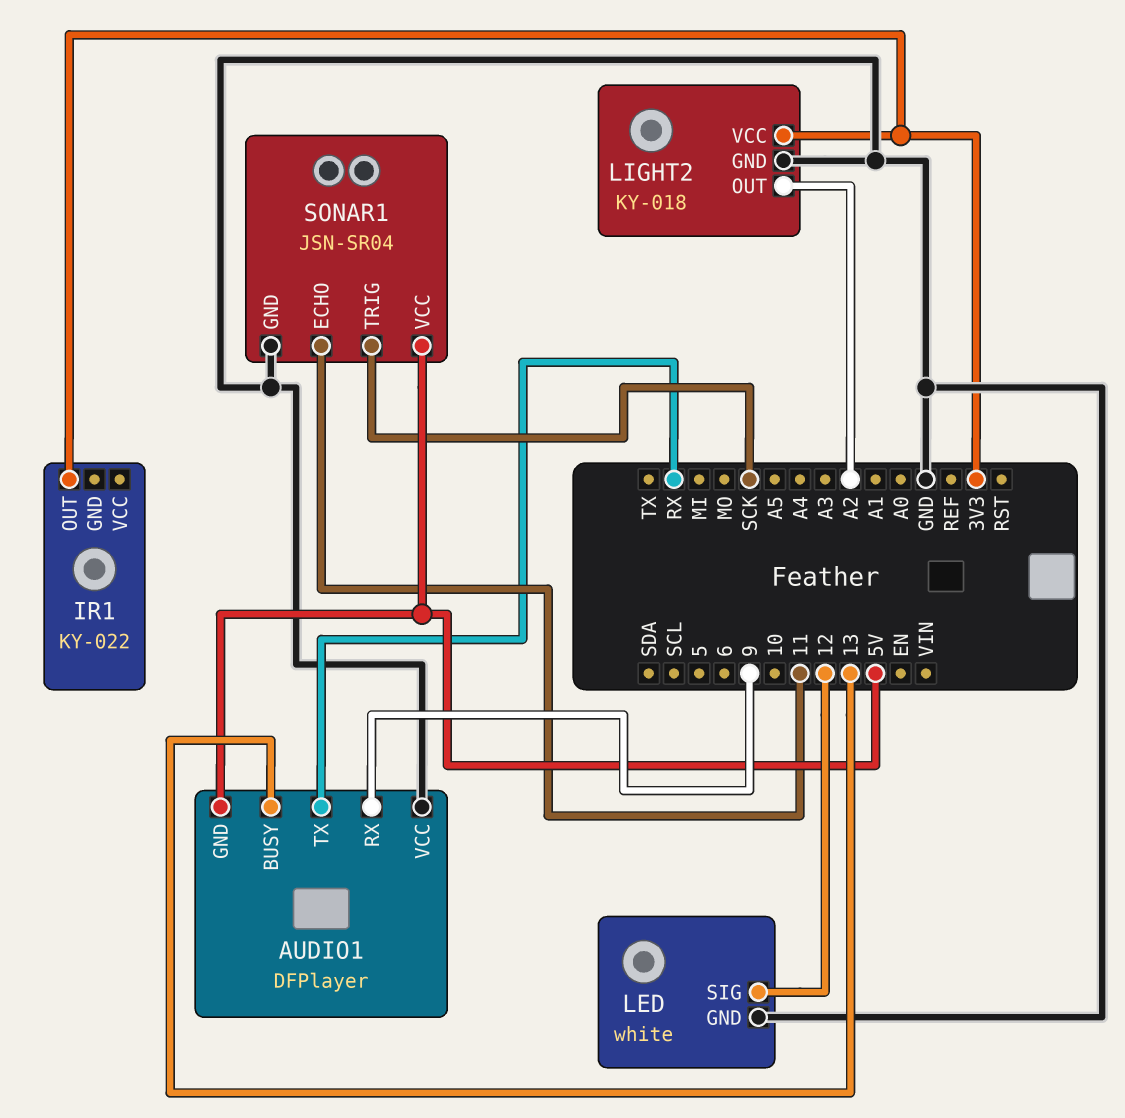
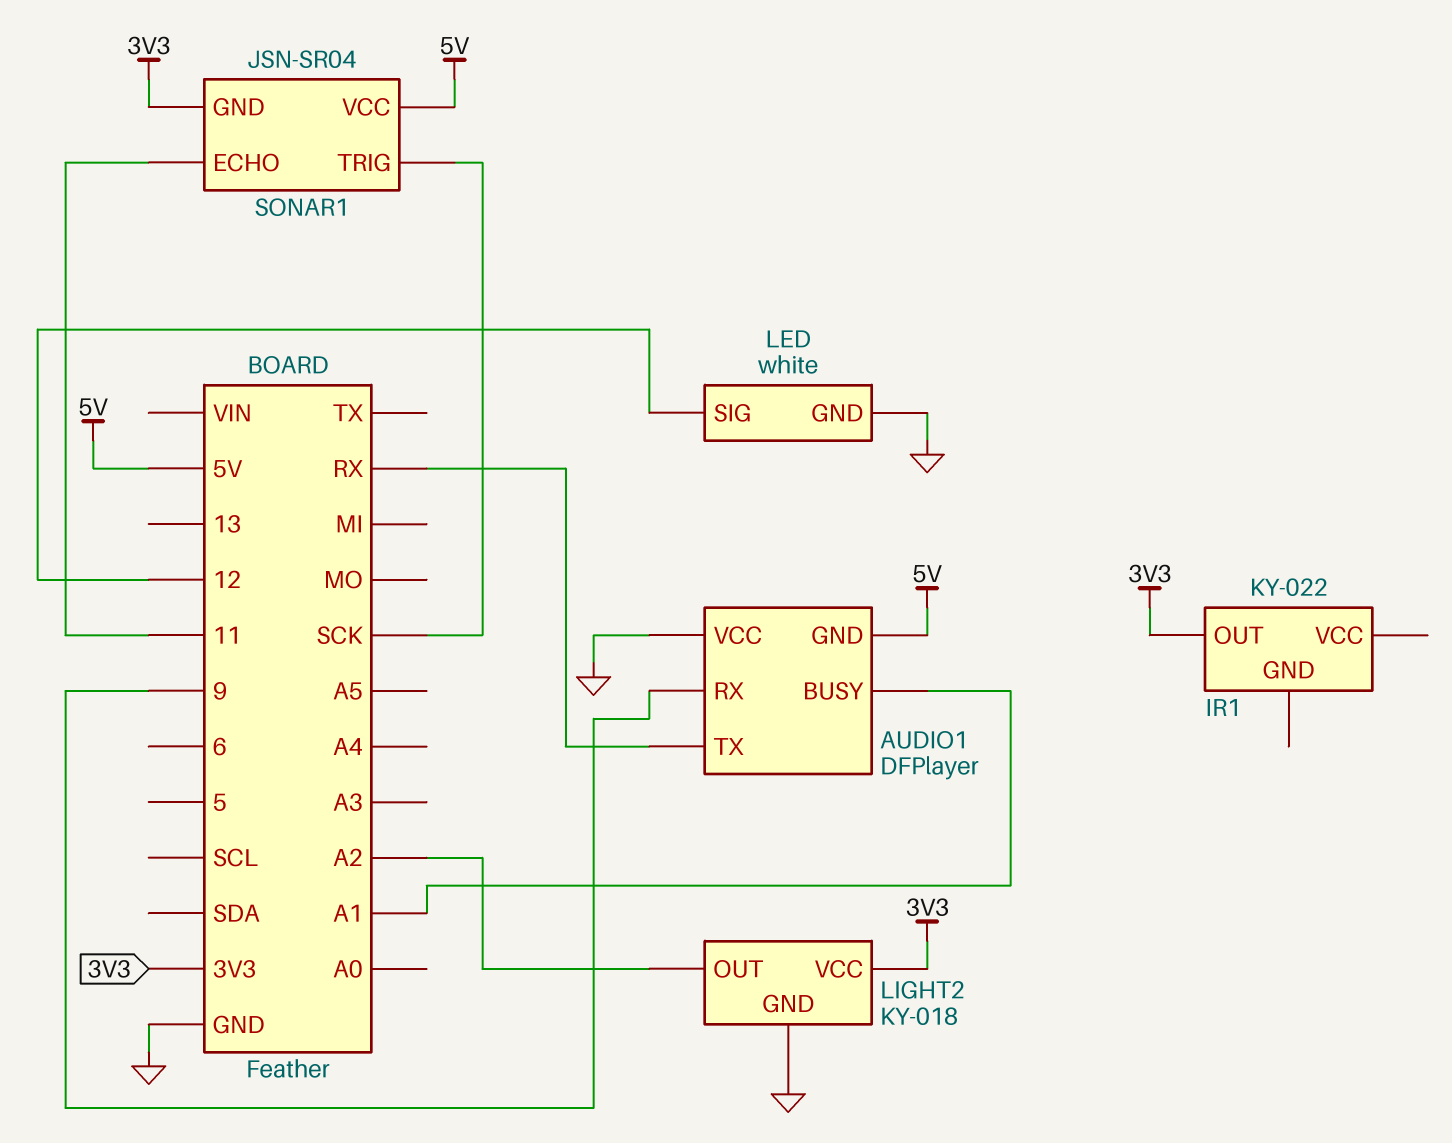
AUDIO1 pin BUSY: 13 -> A1
SONAR1 pin GND: GND -> 3V3

